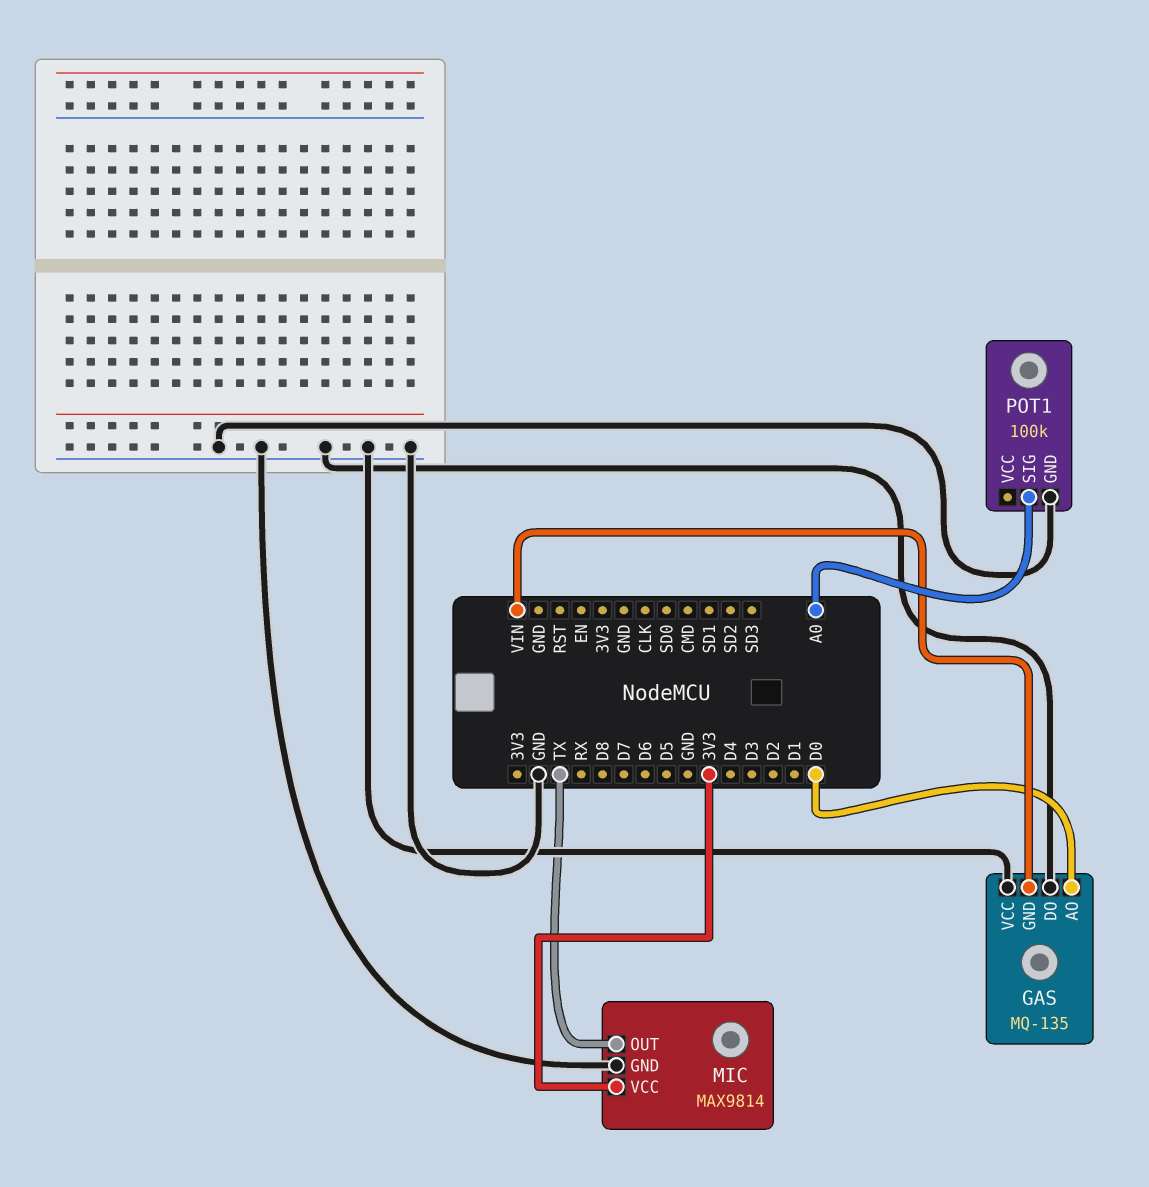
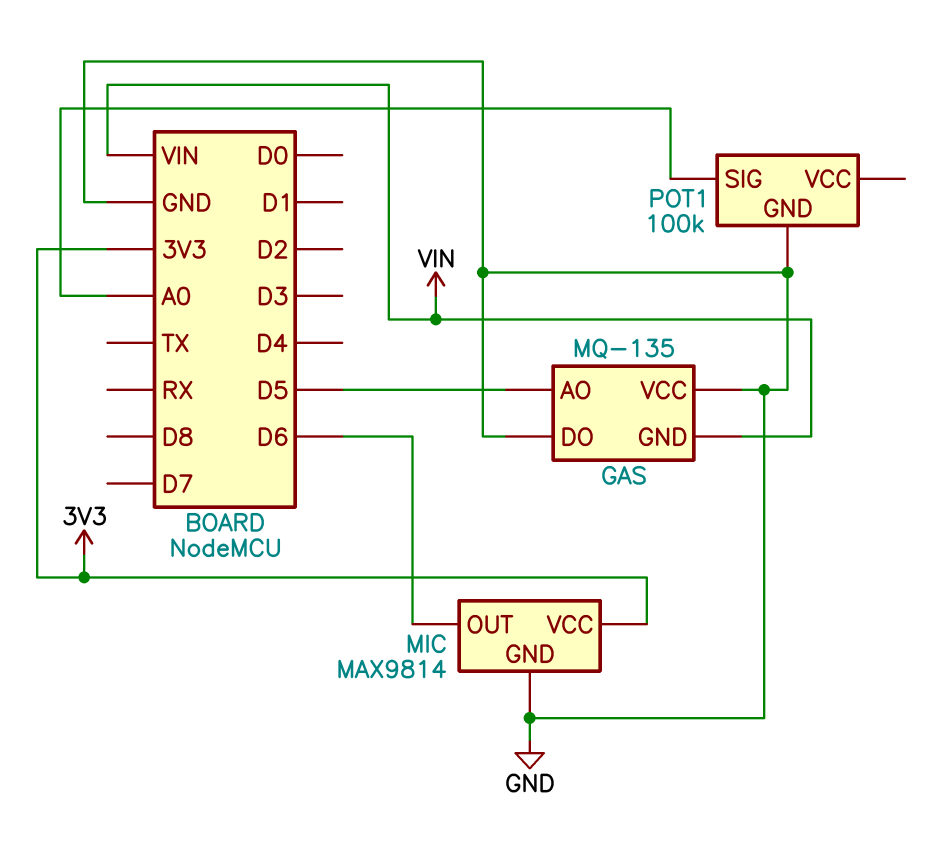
GAS pin AO: D0 -> D5
MIC pin OUT: TX -> D6

